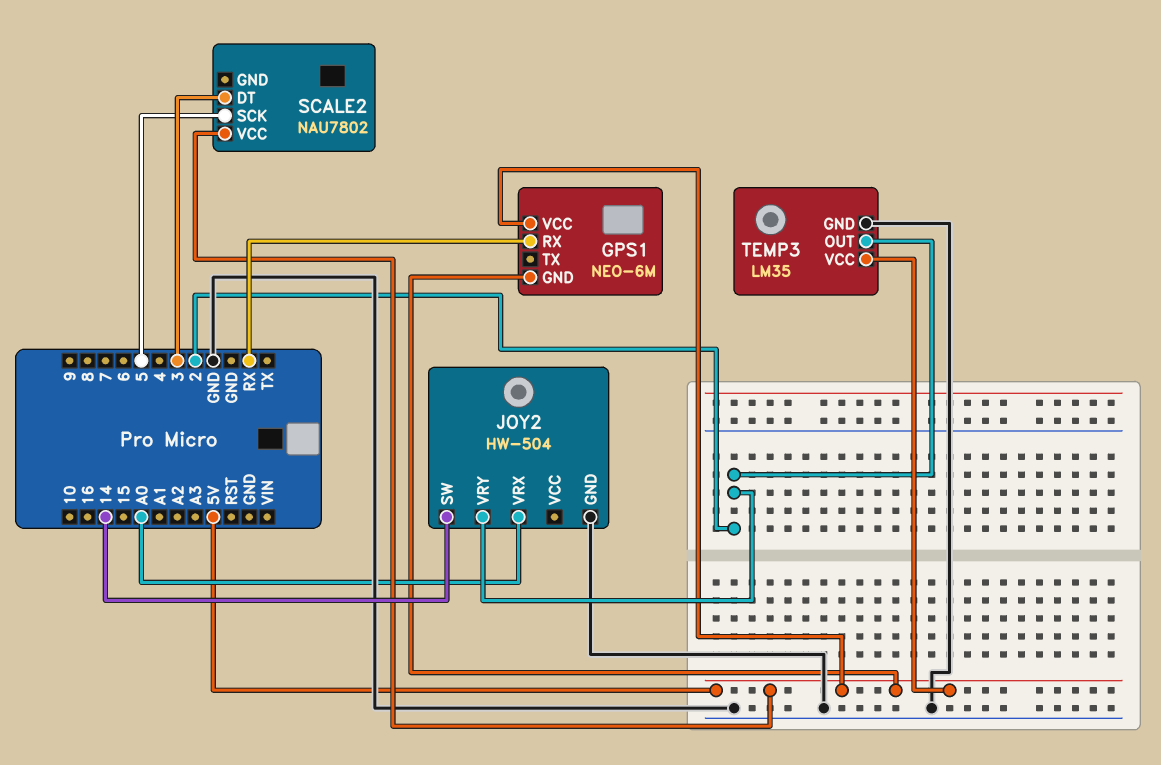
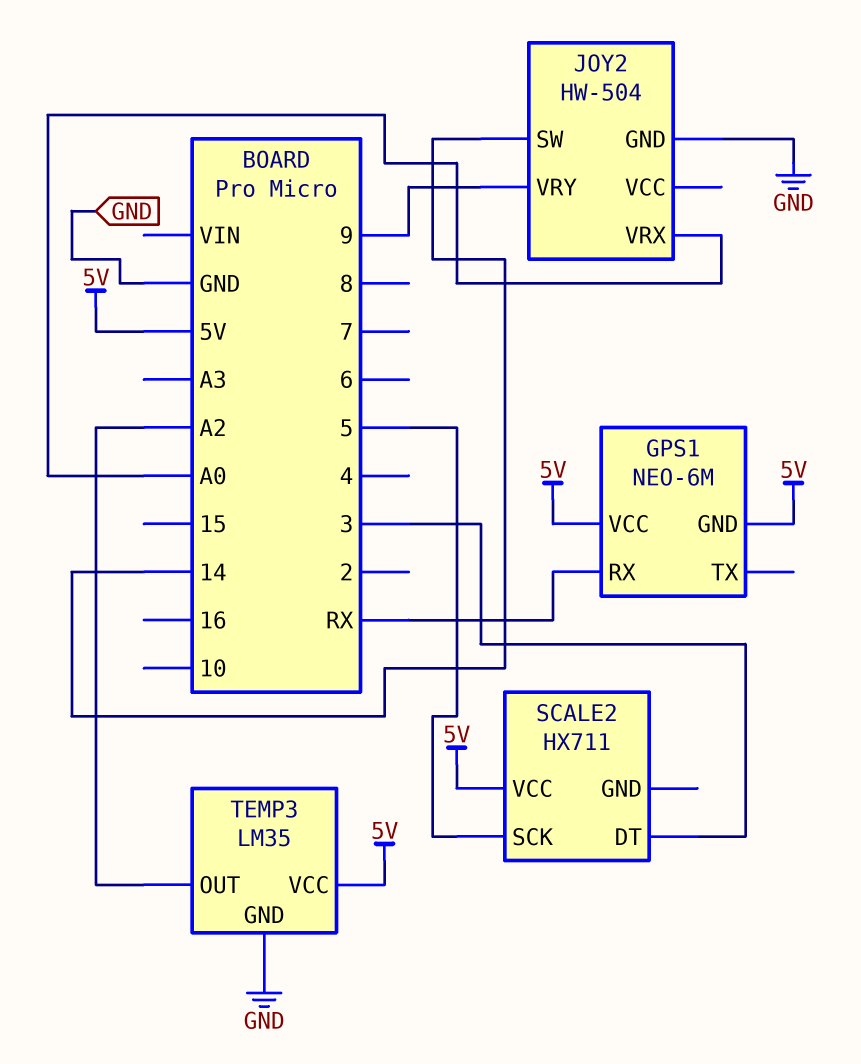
JOY2 pin VRY: 2 -> 9
SCALE2: NAU7802 -> HX711
TEMP3 pin OUT: 2 -> A2

